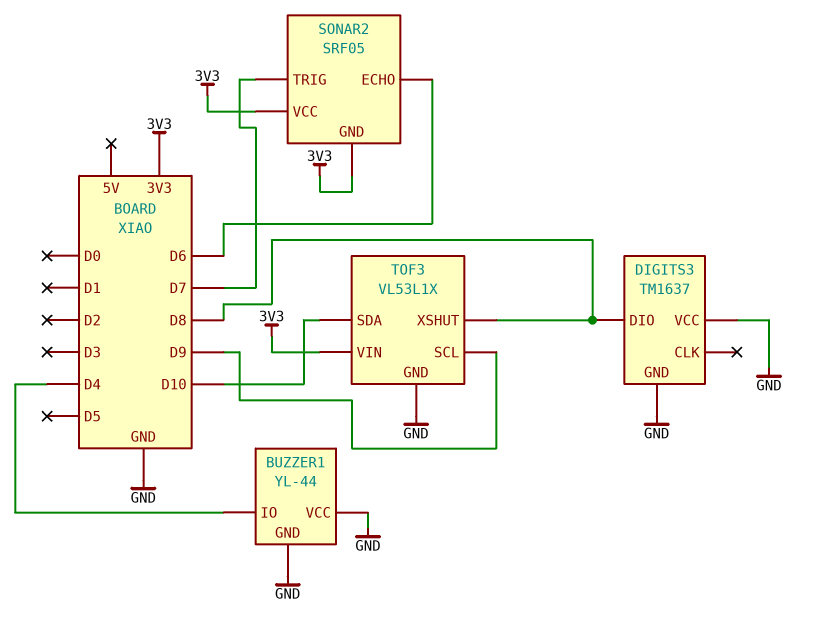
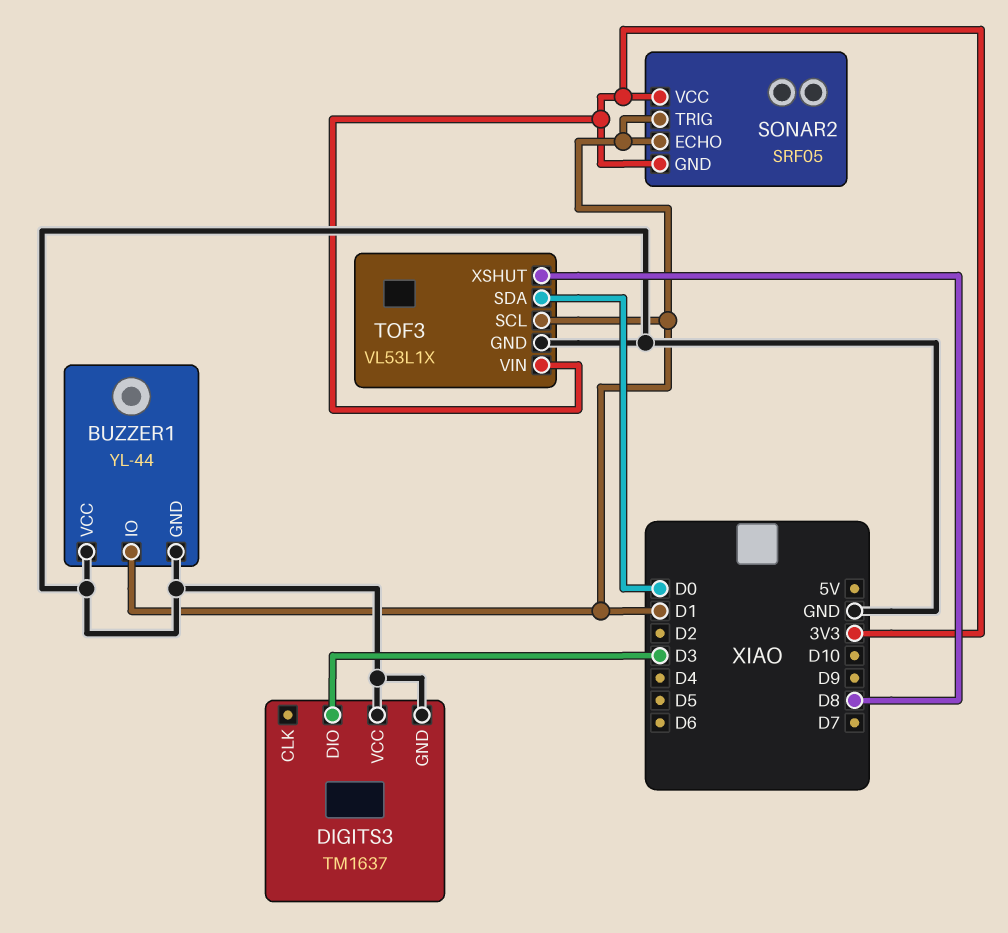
BUZZER1 pin IO: D4 -> D1
DIGITS3 pin DIO: D8 -> D3
SONAR2 pin ECHO: D6 -> D1
SONAR2 pin TRIG: D7 -> D1
TOF3 pin SCL: D9 -> D1
TOF3 pin SDA: D10 -> D0

